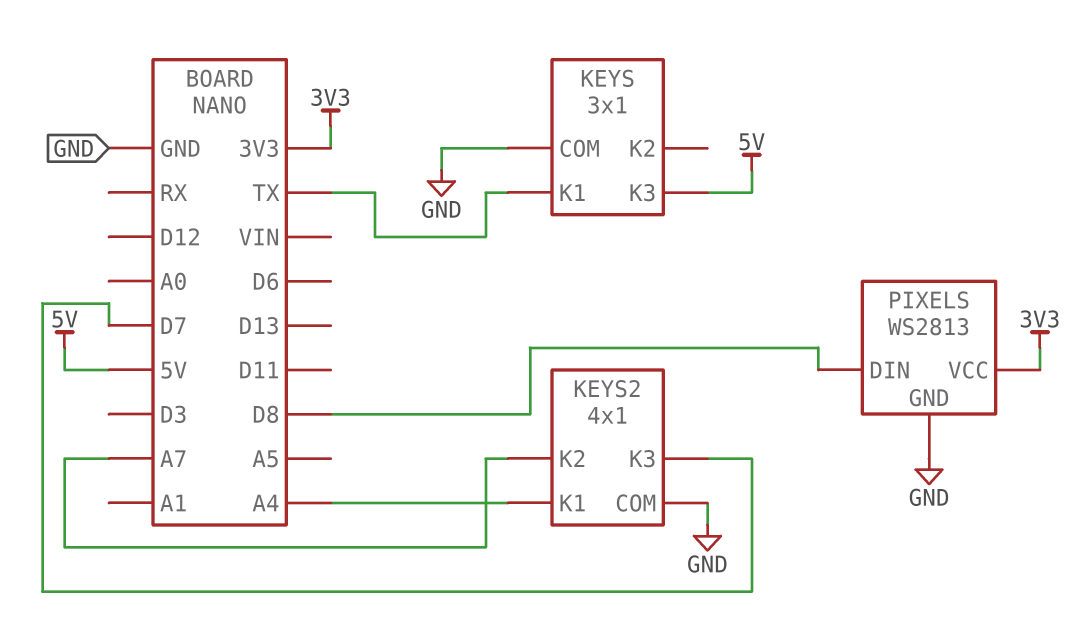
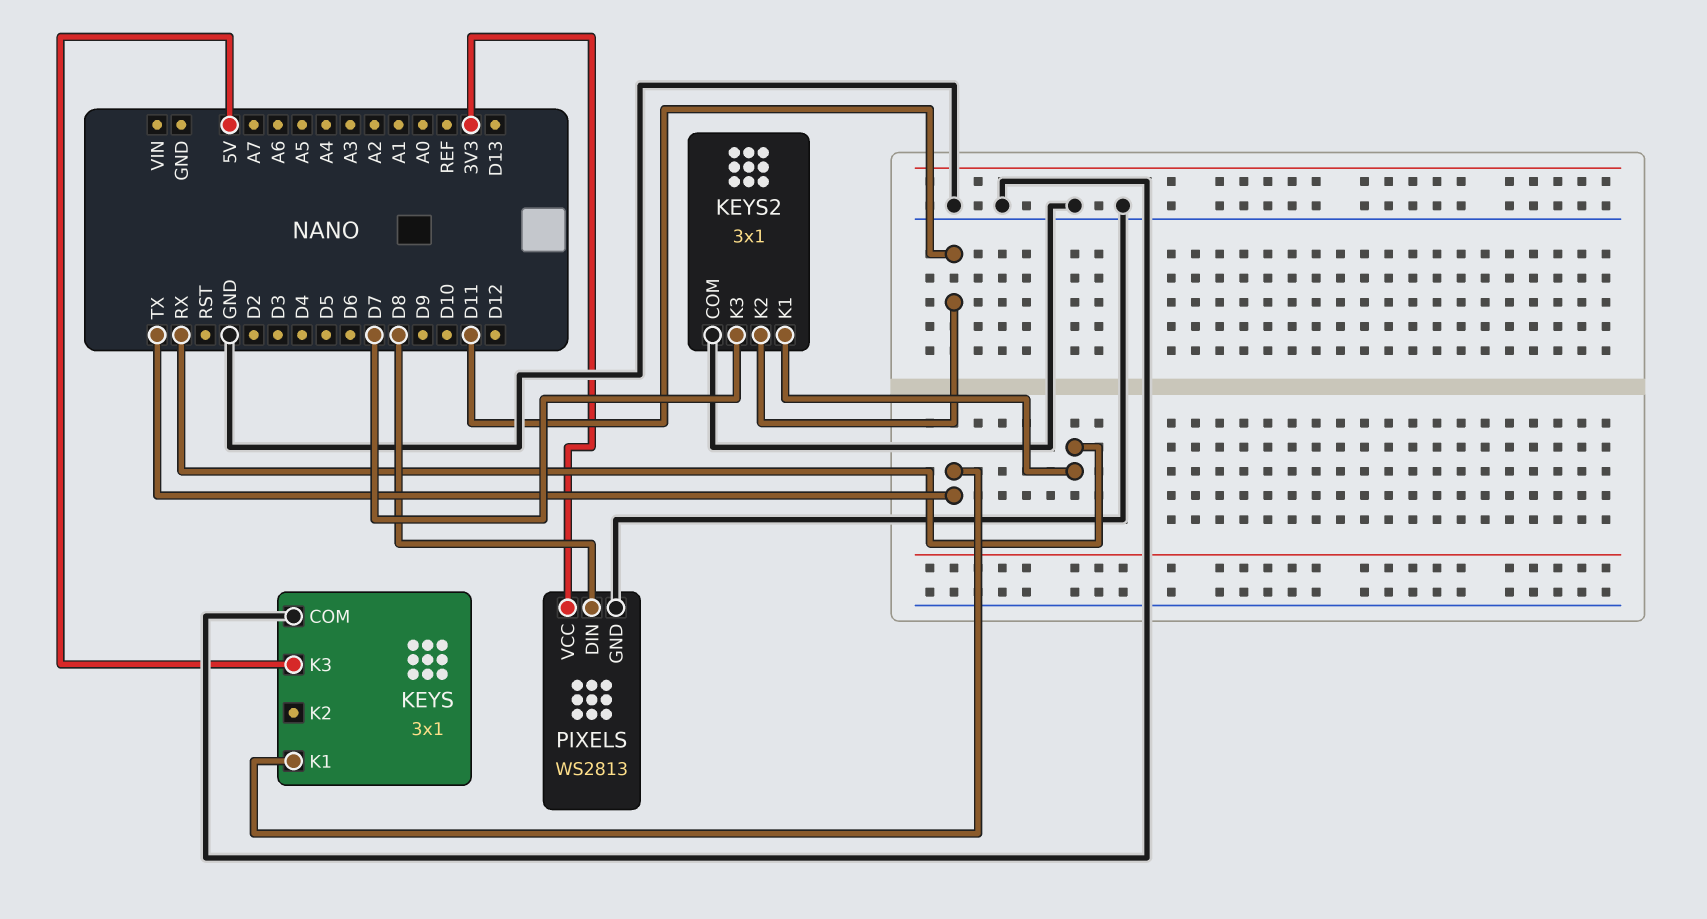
KEYS2: 4x1 -> 3x1
KEYS2 pin K1: A4 -> RX
KEYS2 pin K2: A7 -> D11

